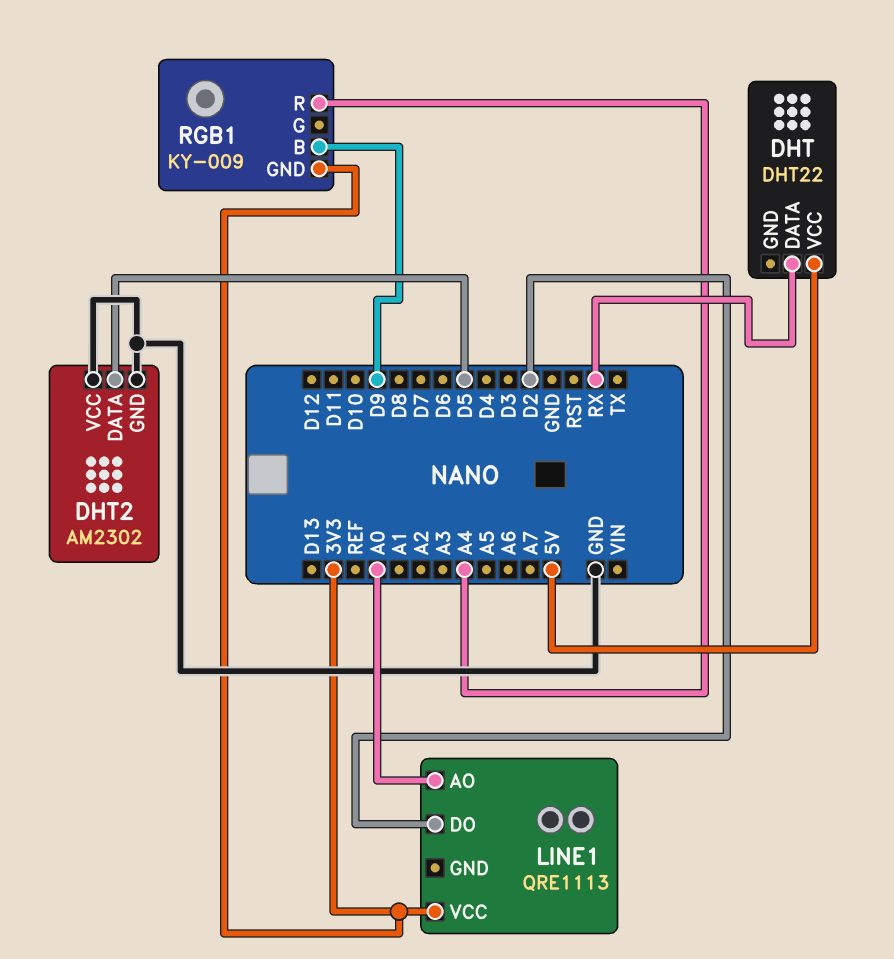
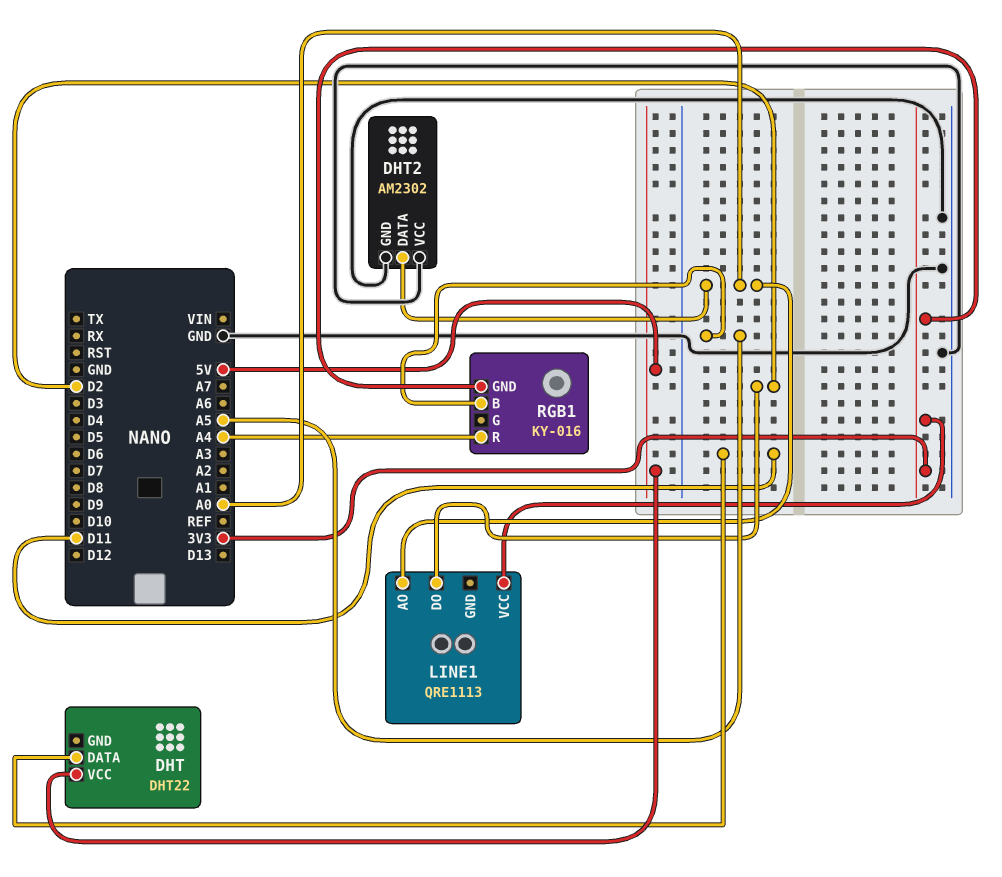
DHT pin DATA: RX -> D11
DHT2 pin DATA: D5 -> A0
RGB1: KY-009 -> KY-016
RGB1 pin B: D9 -> A5

